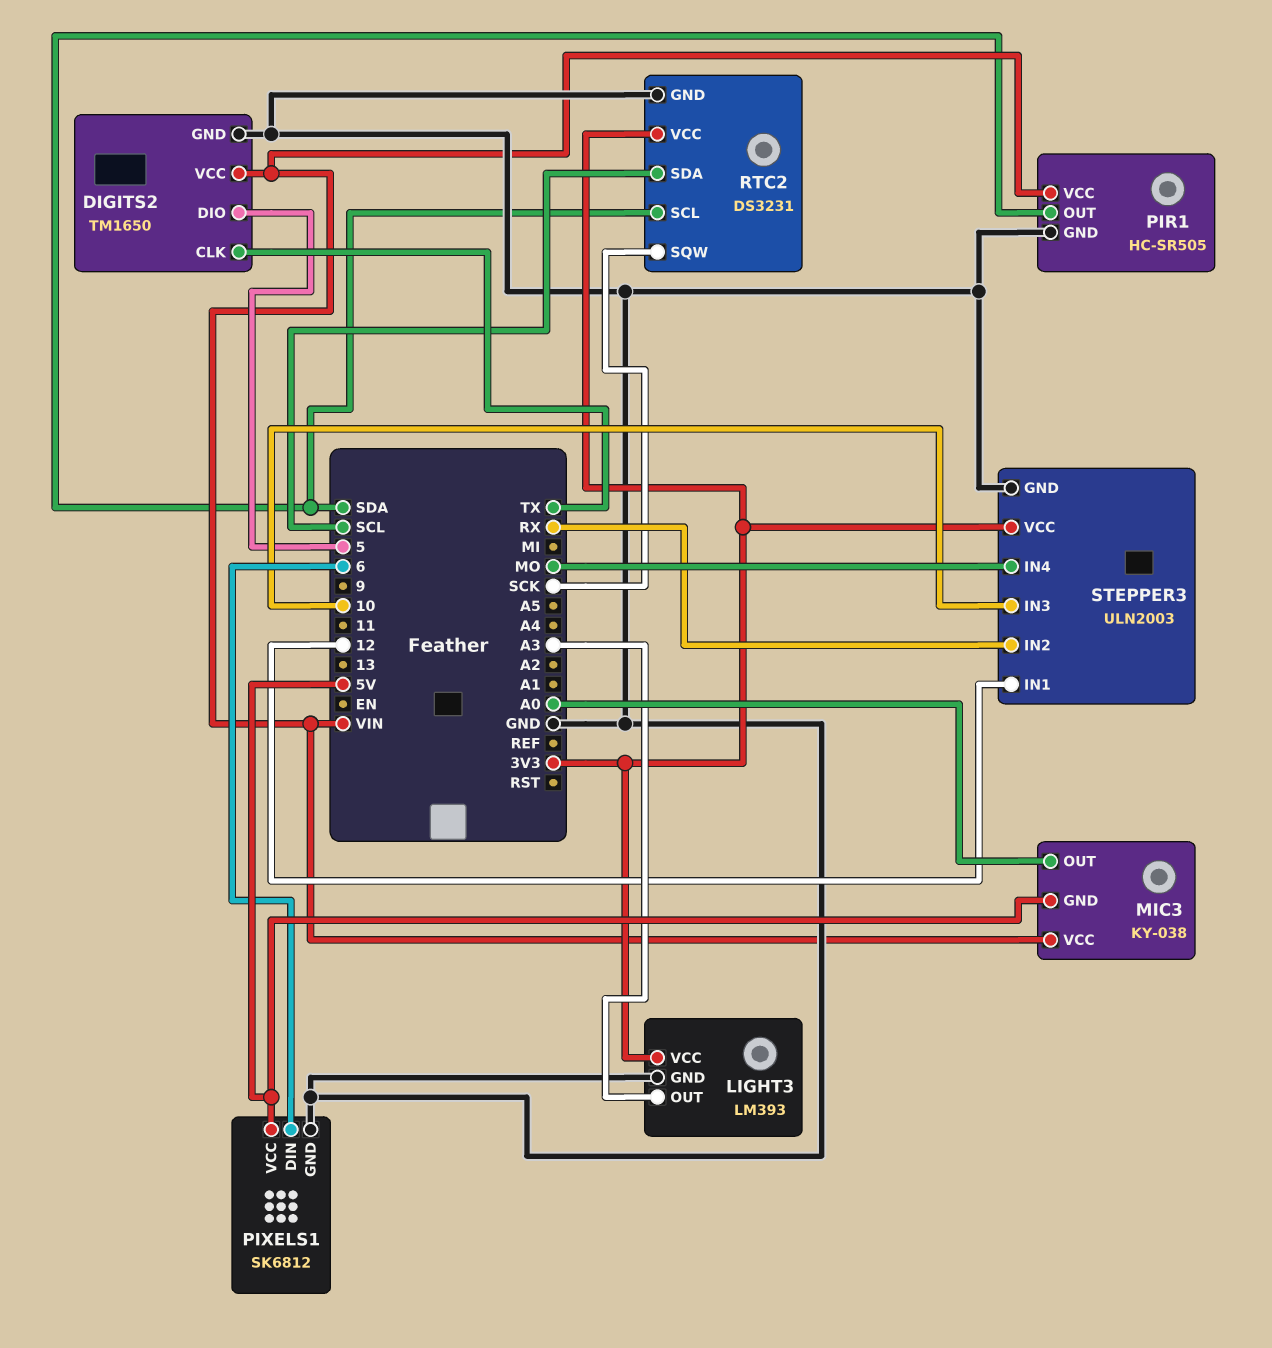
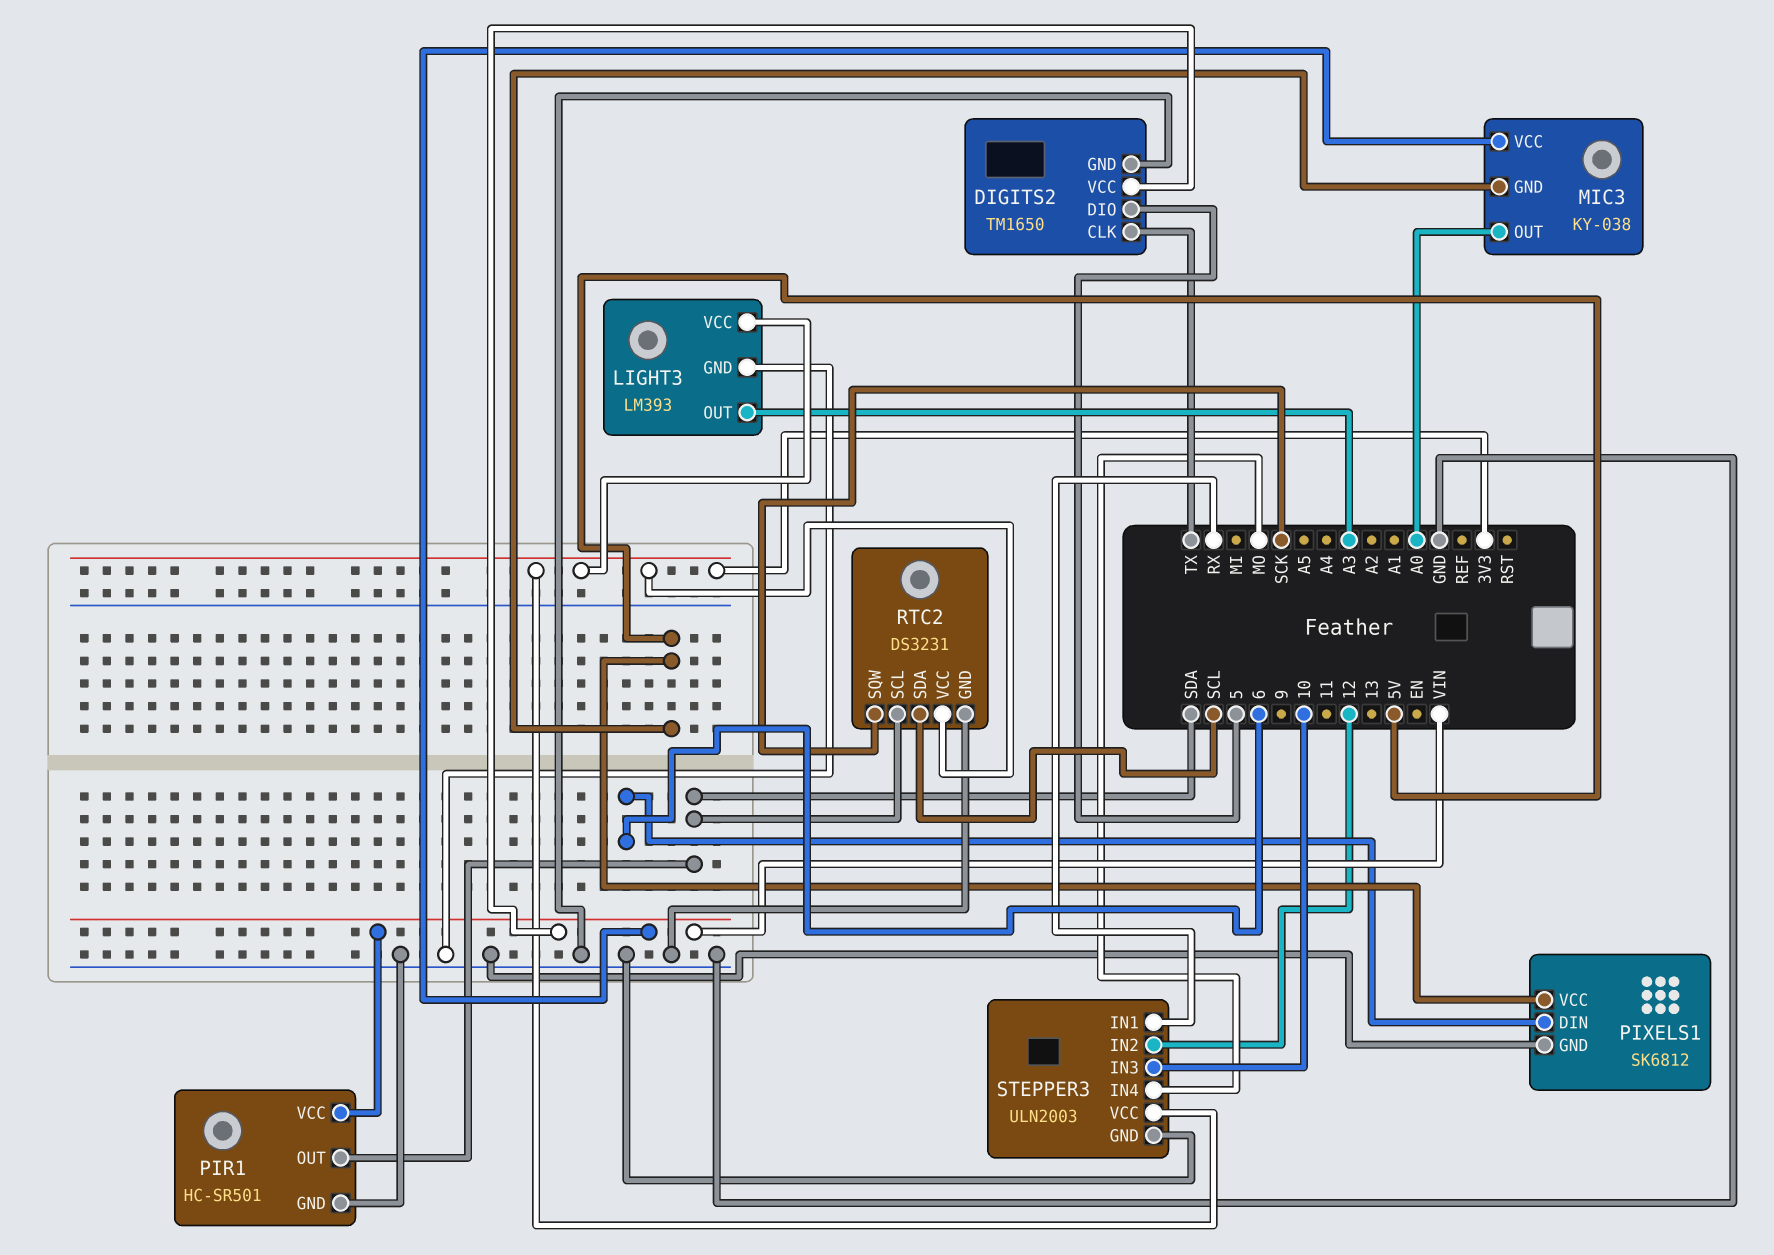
PIR1: HC-SR505 -> HC-SR501
STEPPER3 pin IN1: 12 -> RX
STEPPER3 pin IN2: RX -> 12

